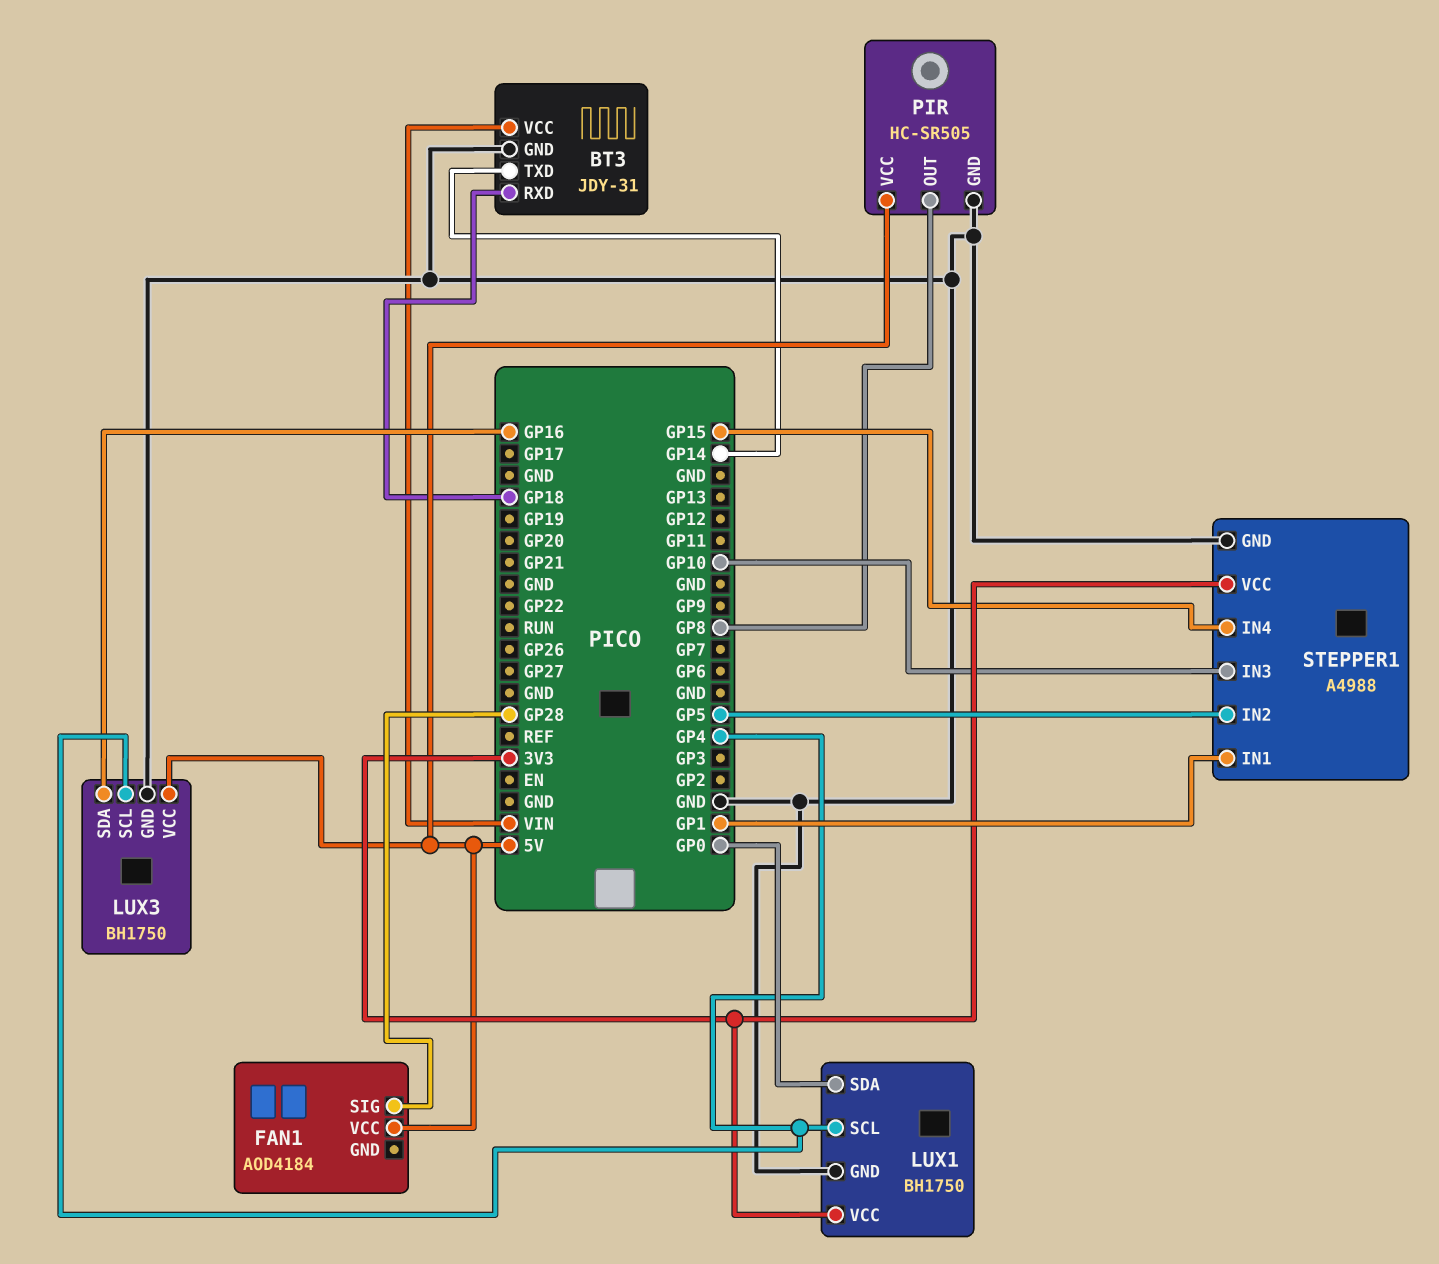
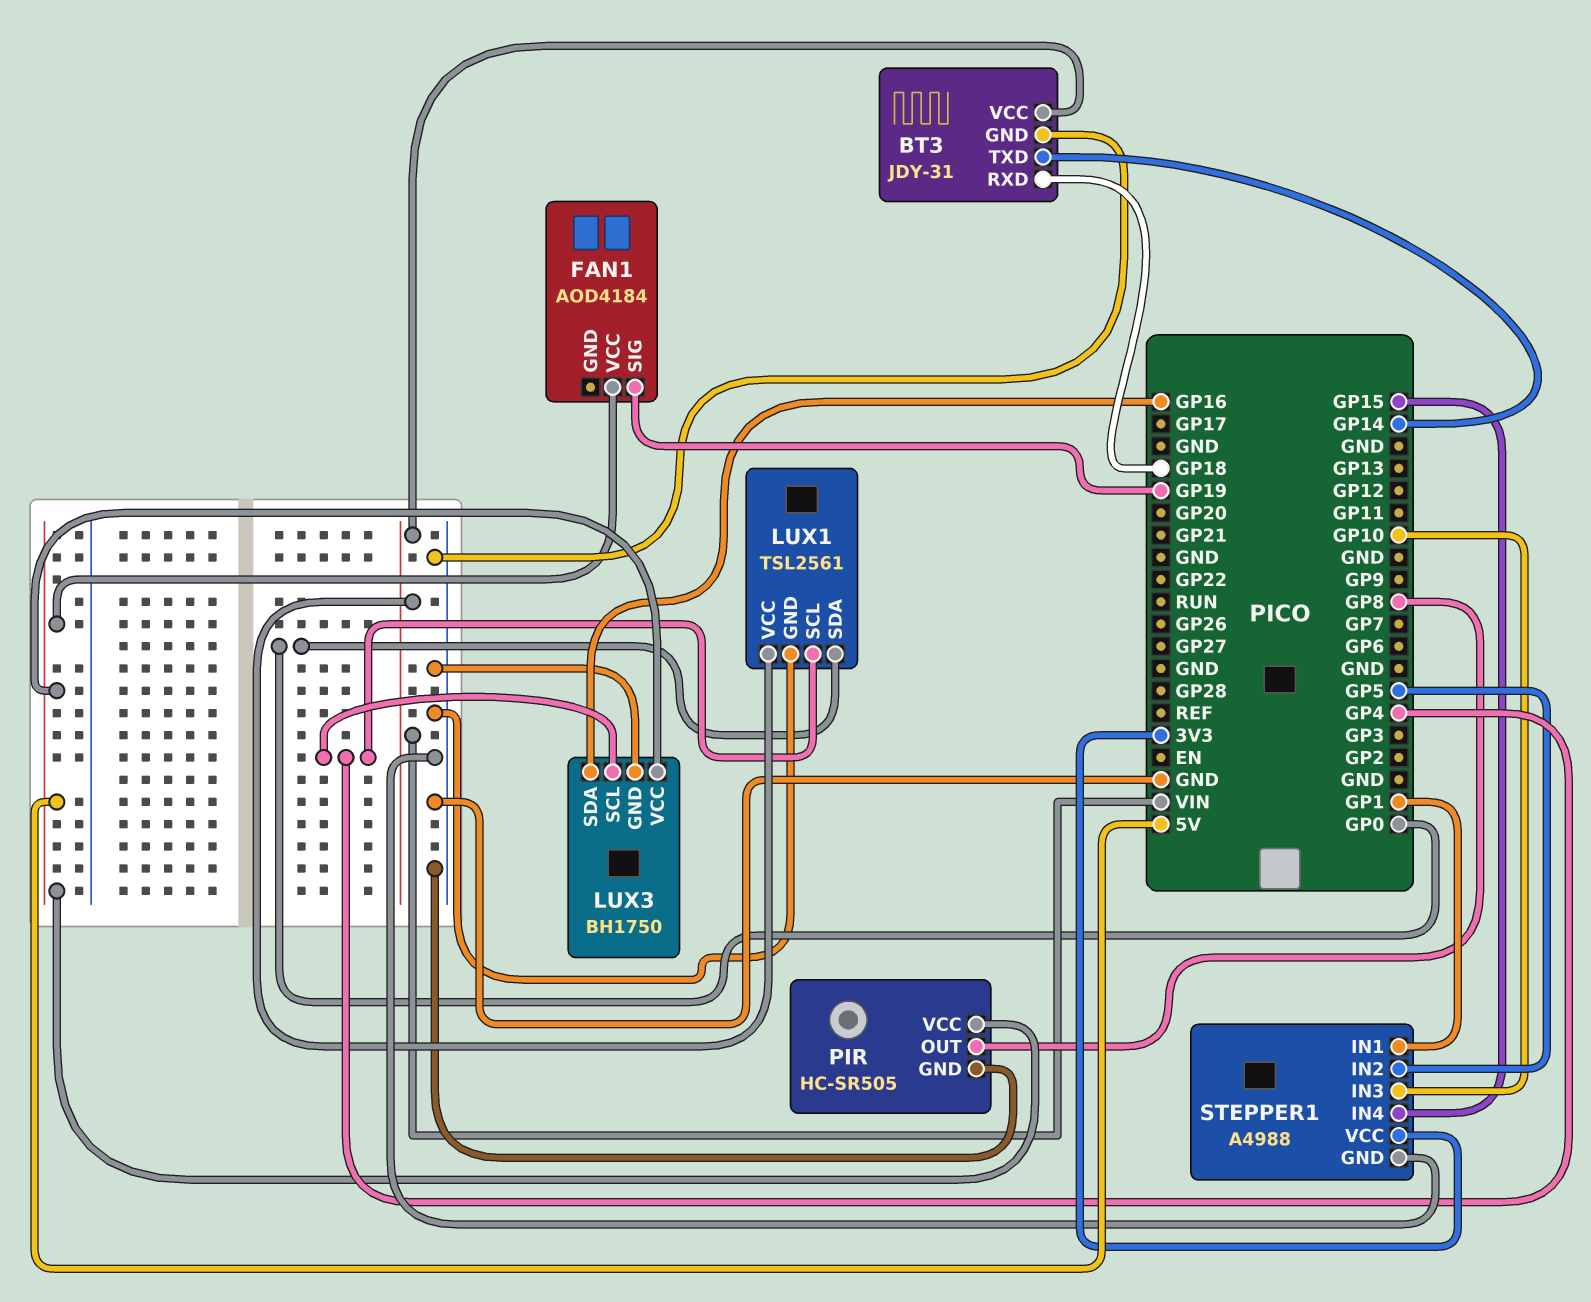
FAN1 pin SIG: GP28 -> GP19
LUX1: BH1750 -> TSL2561
LUX1 pin VCC: 3V3 -> VIN

